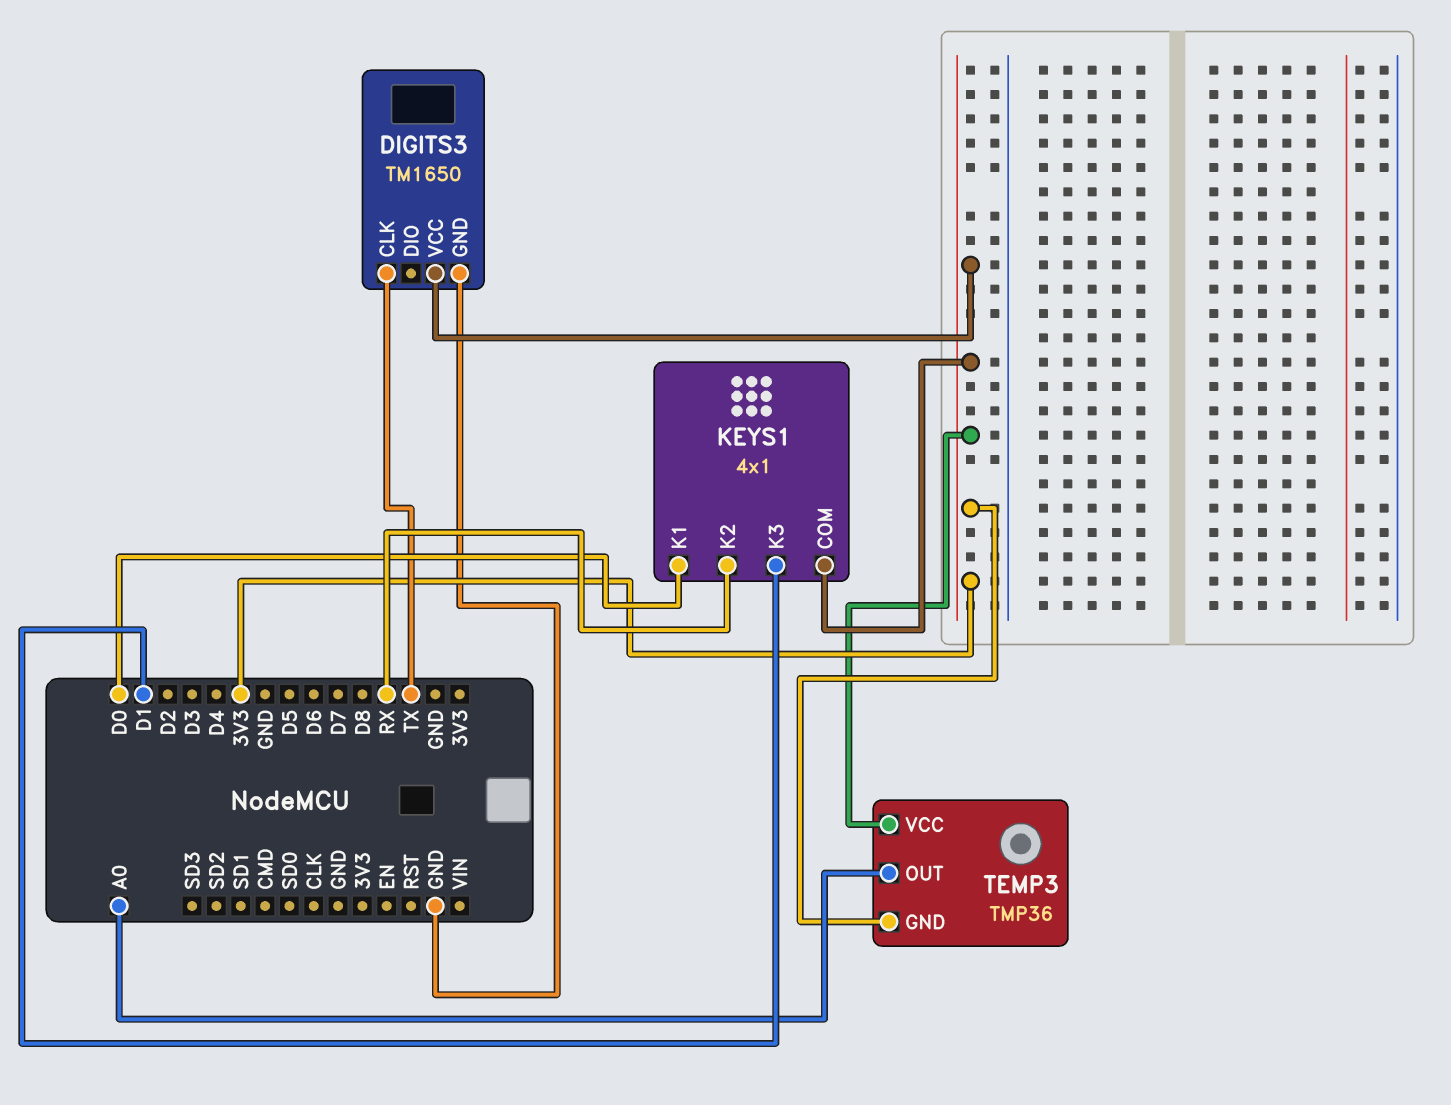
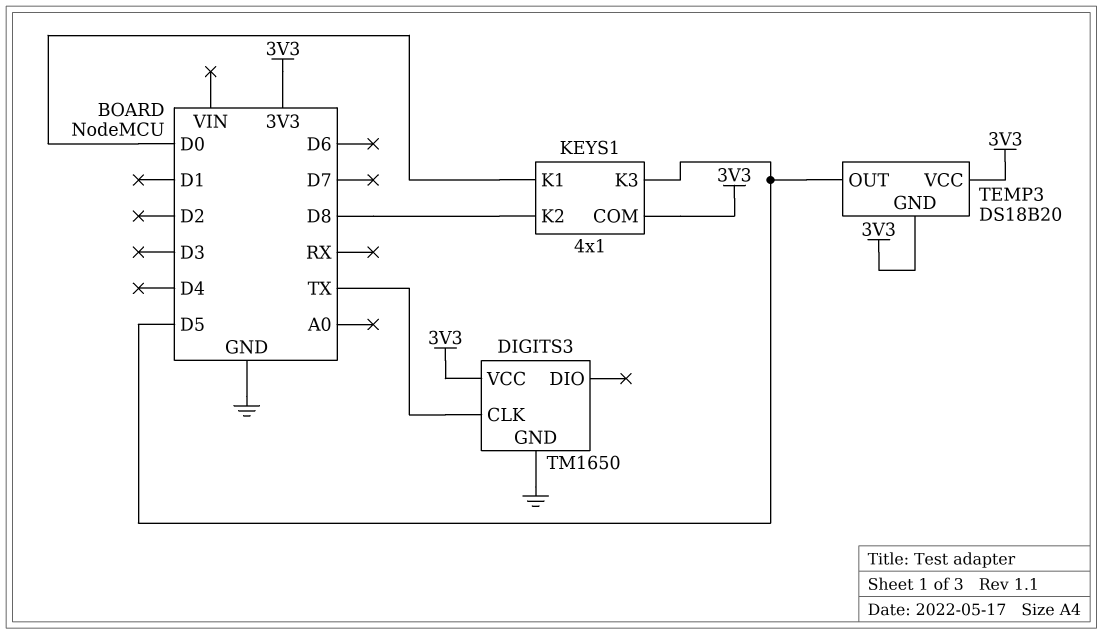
KEYS1 pin K2: RX -> D8
KEYS1 pin K3: D1 -> D5
TEMP3: TMP36 -> DS18B20
TEMP3 pin OUT: A0 -> D5

